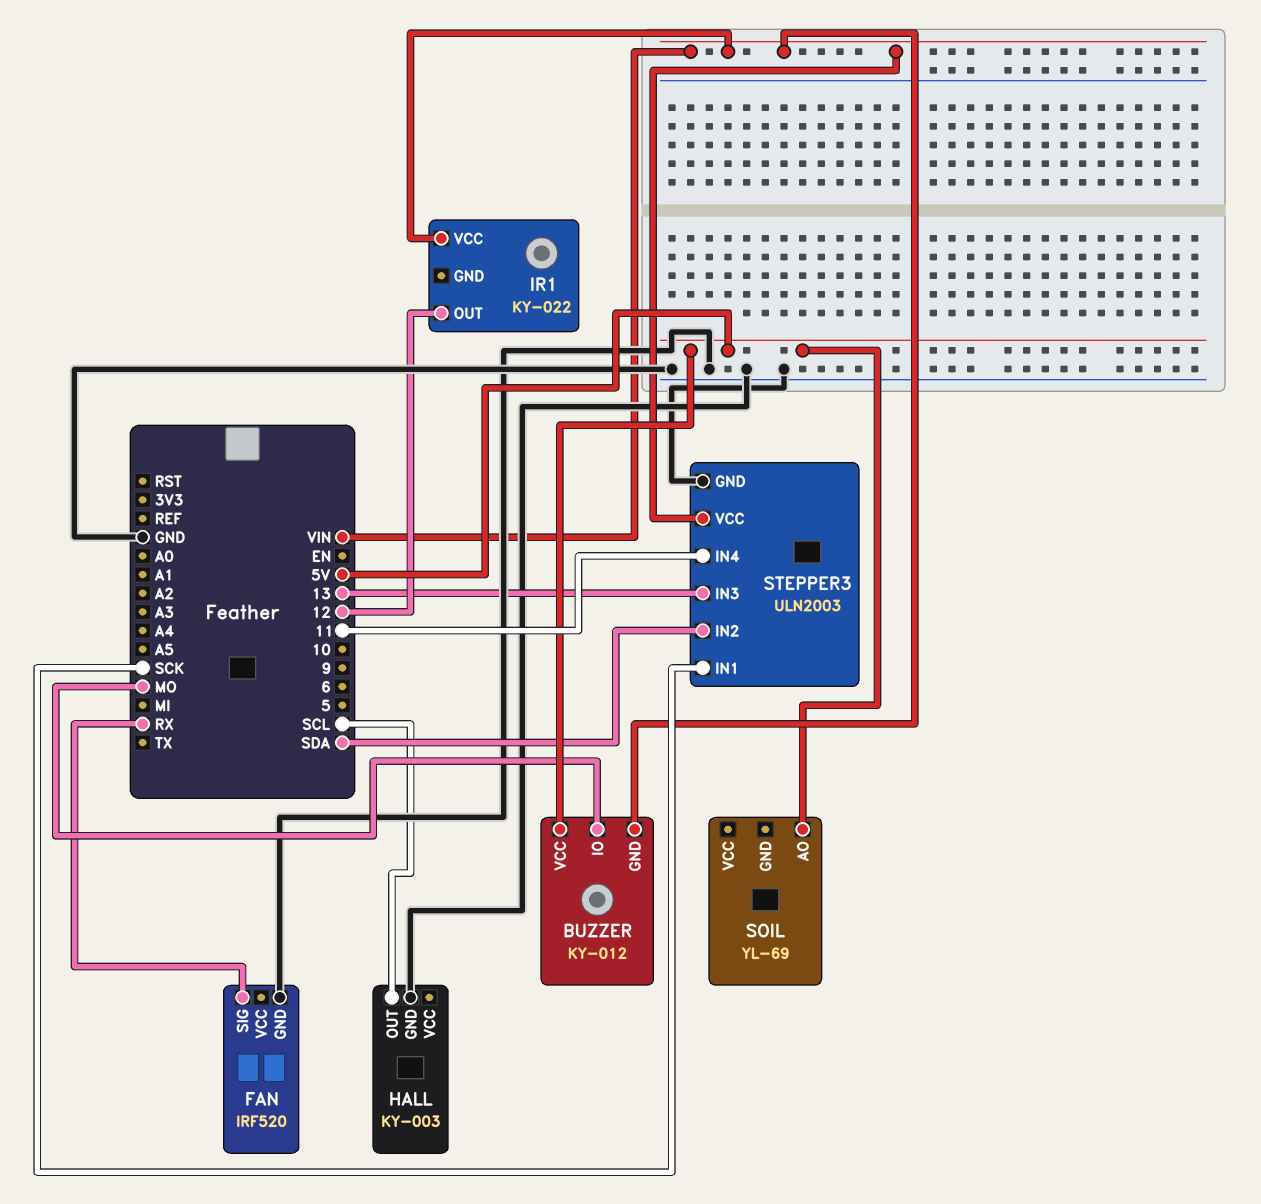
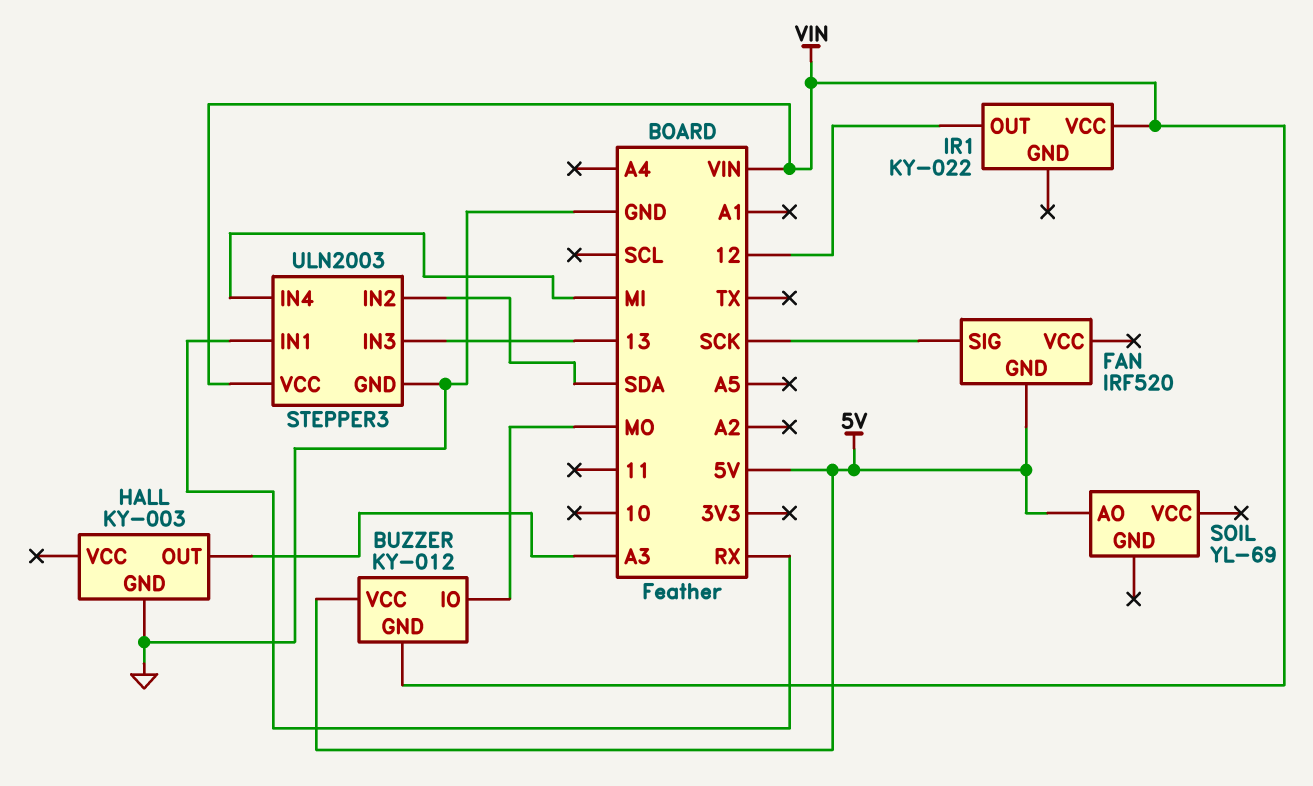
FAN pin GND: GND -> 5V
FAN pin SIG: RX -> SCK
HALL pin OUT: SCL -> A3
STEPPER3 pin IN1: SCK -> RX
STEPPER3 pin IN4: 11 -> MI

